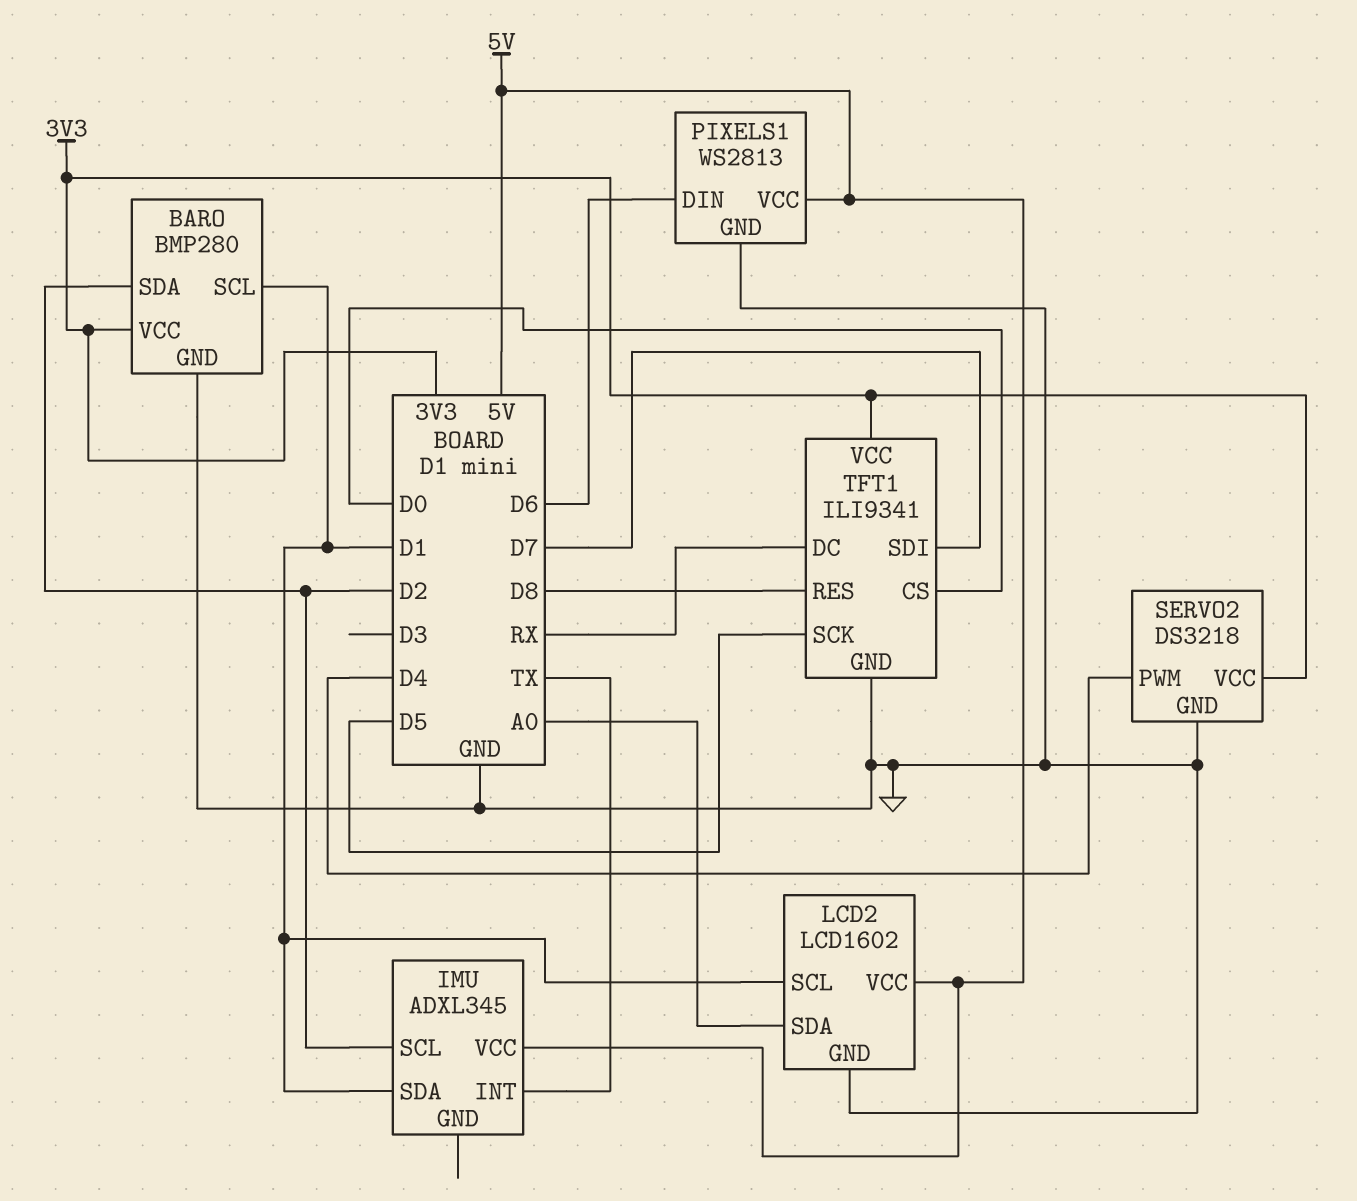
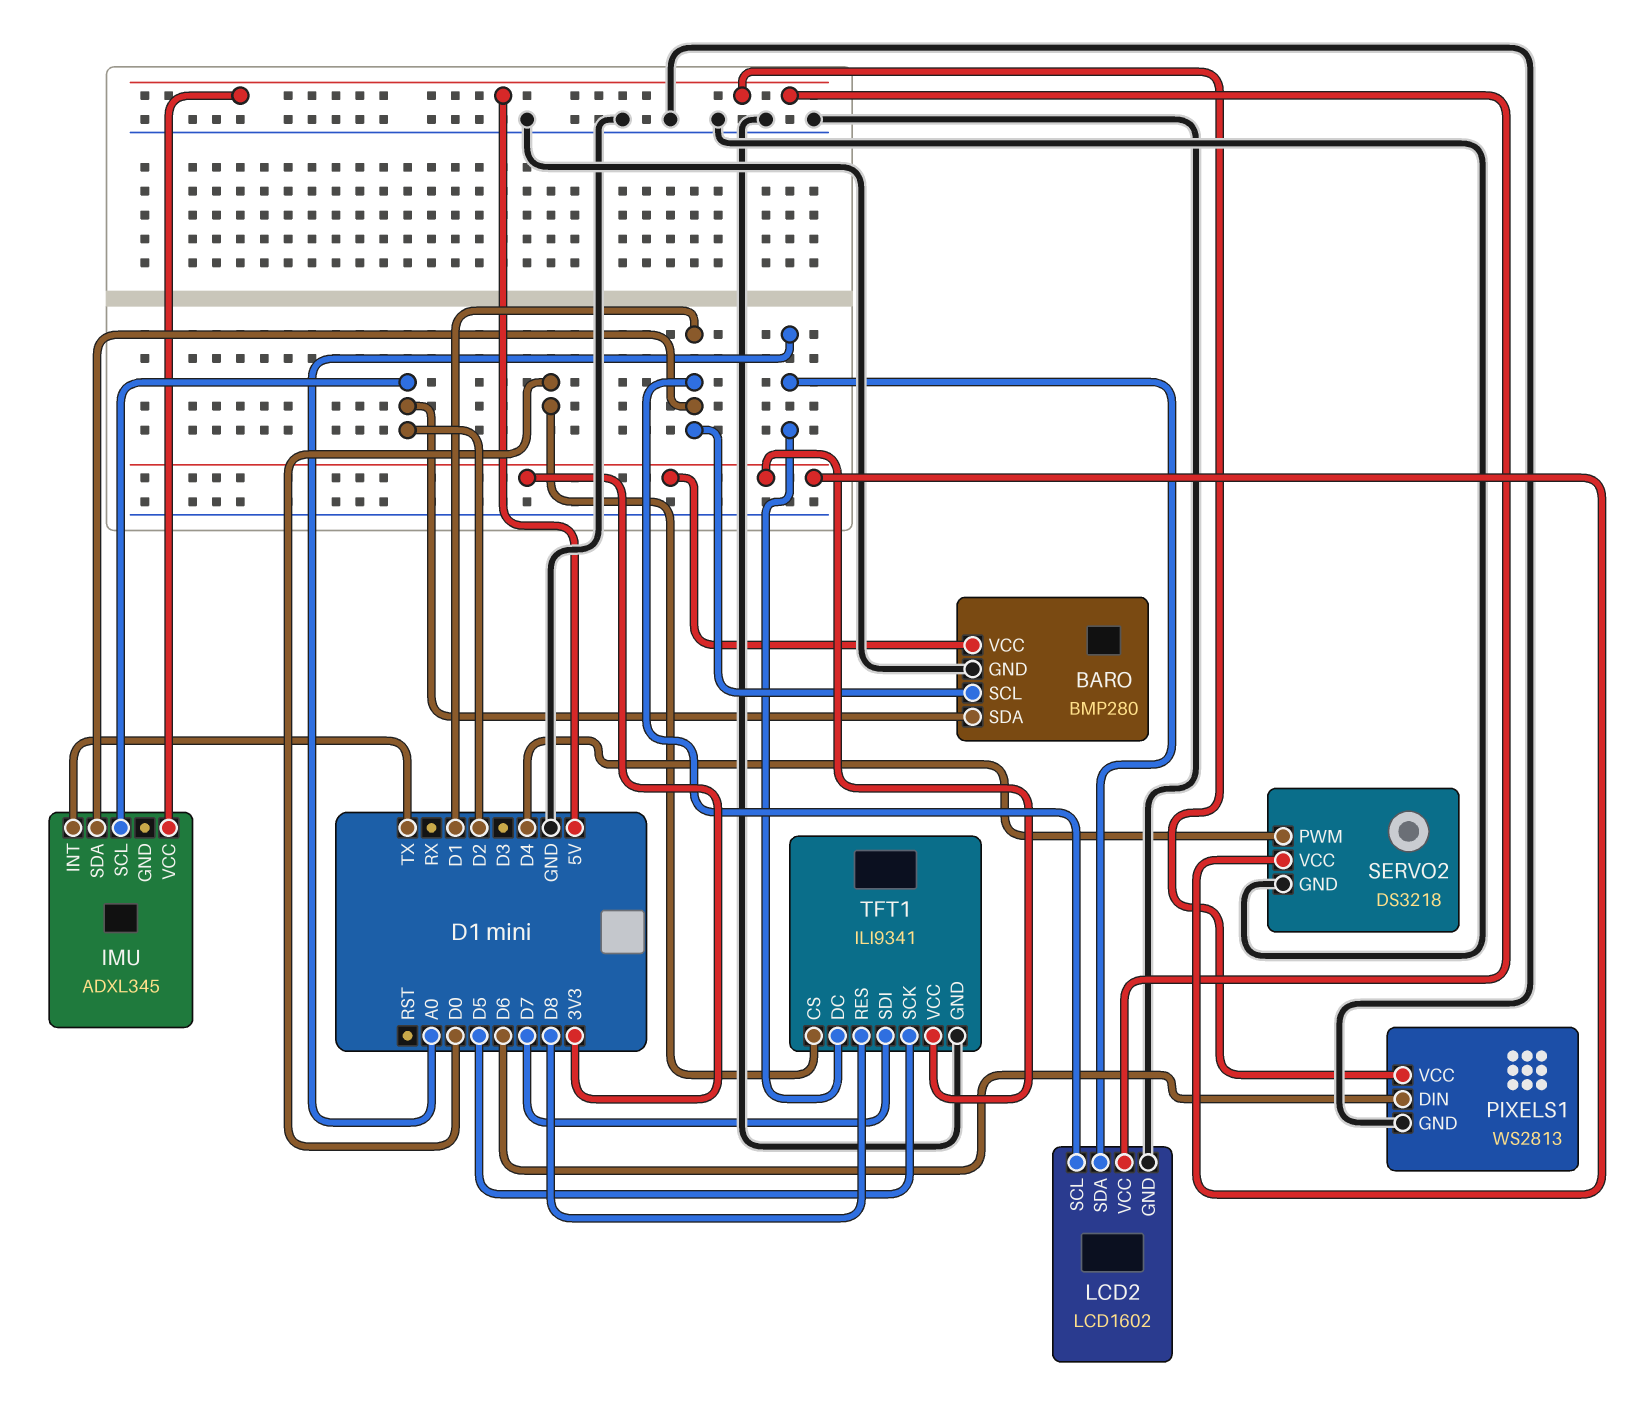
TFT1 pin DC: RX -> A0

